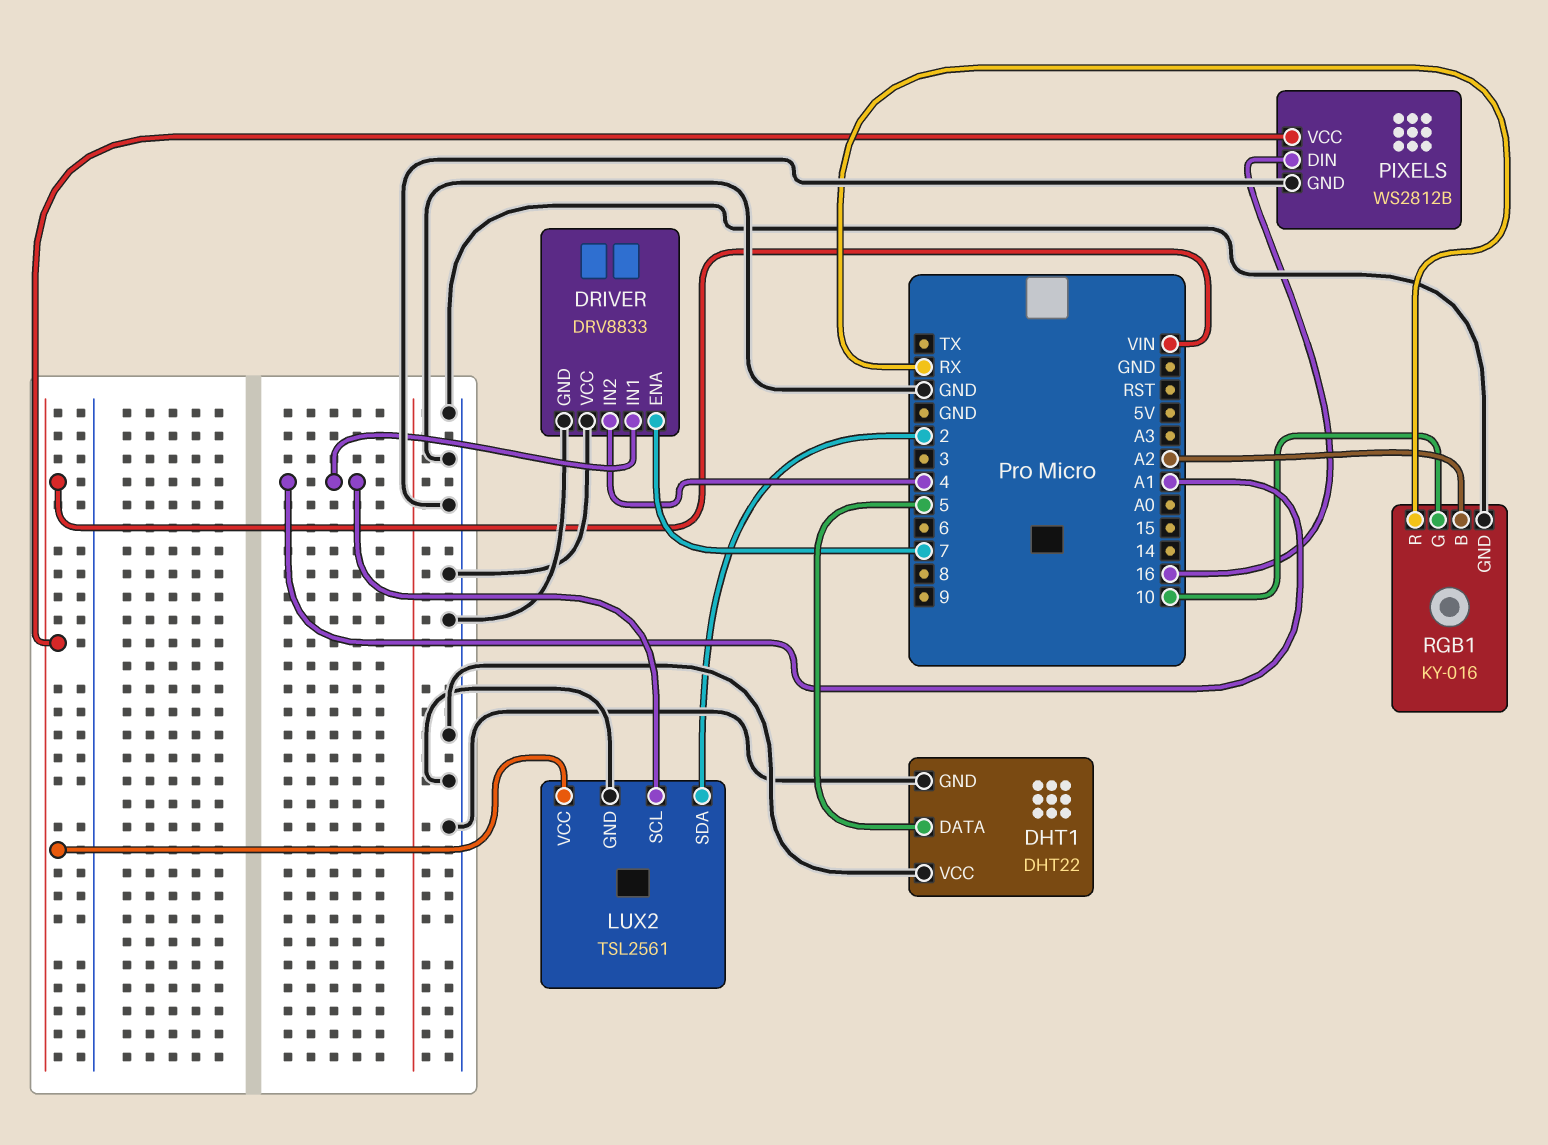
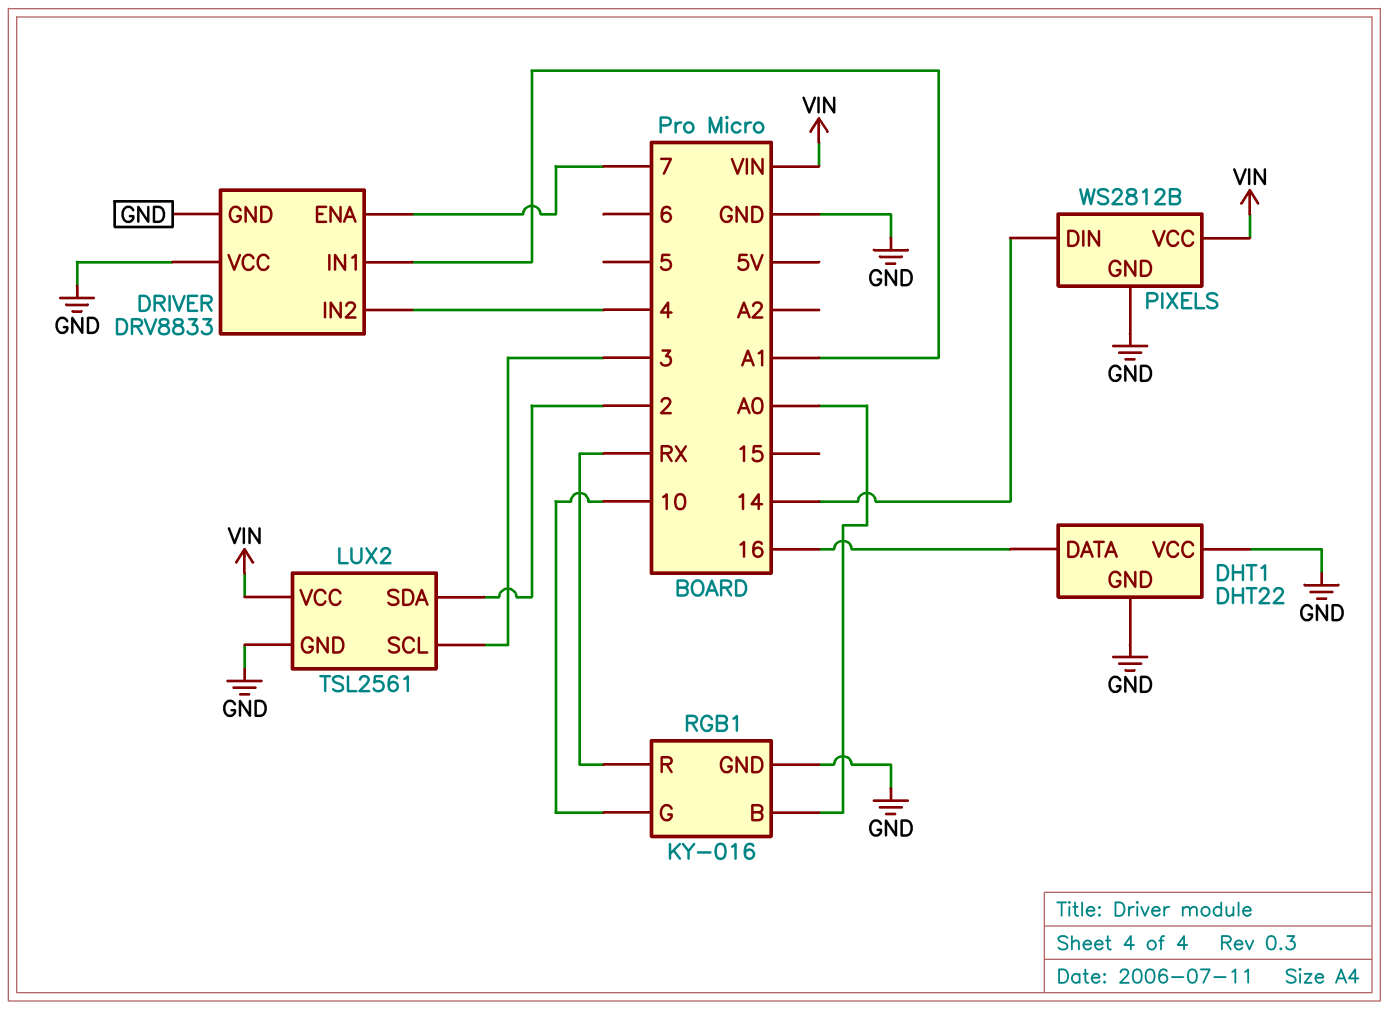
DHT1 pin DATA: 5 -> 16
LUX2 pin SCL: A1 -> 3
PIXELS pin DIN: 16 -> 14
RGB1 pin B: A2 -> A0

